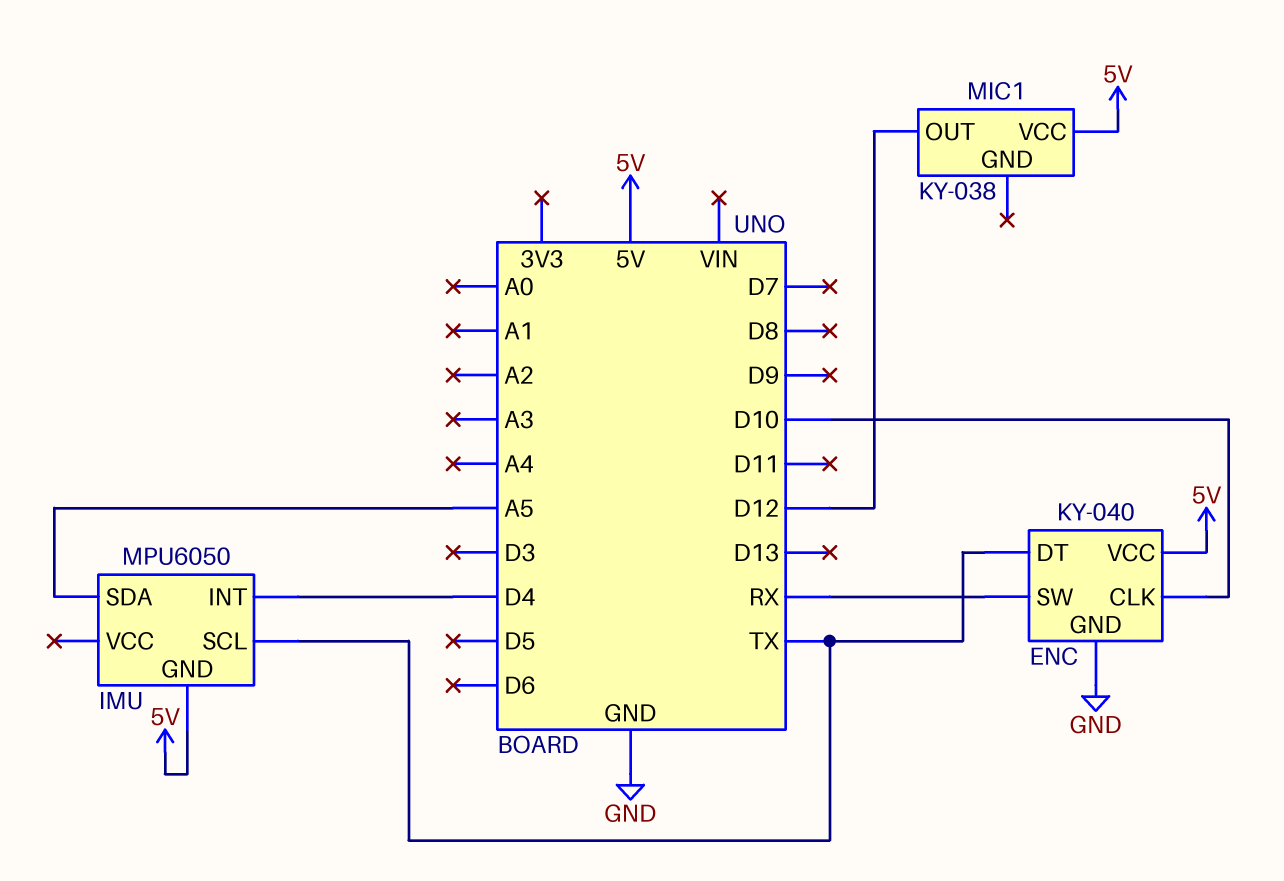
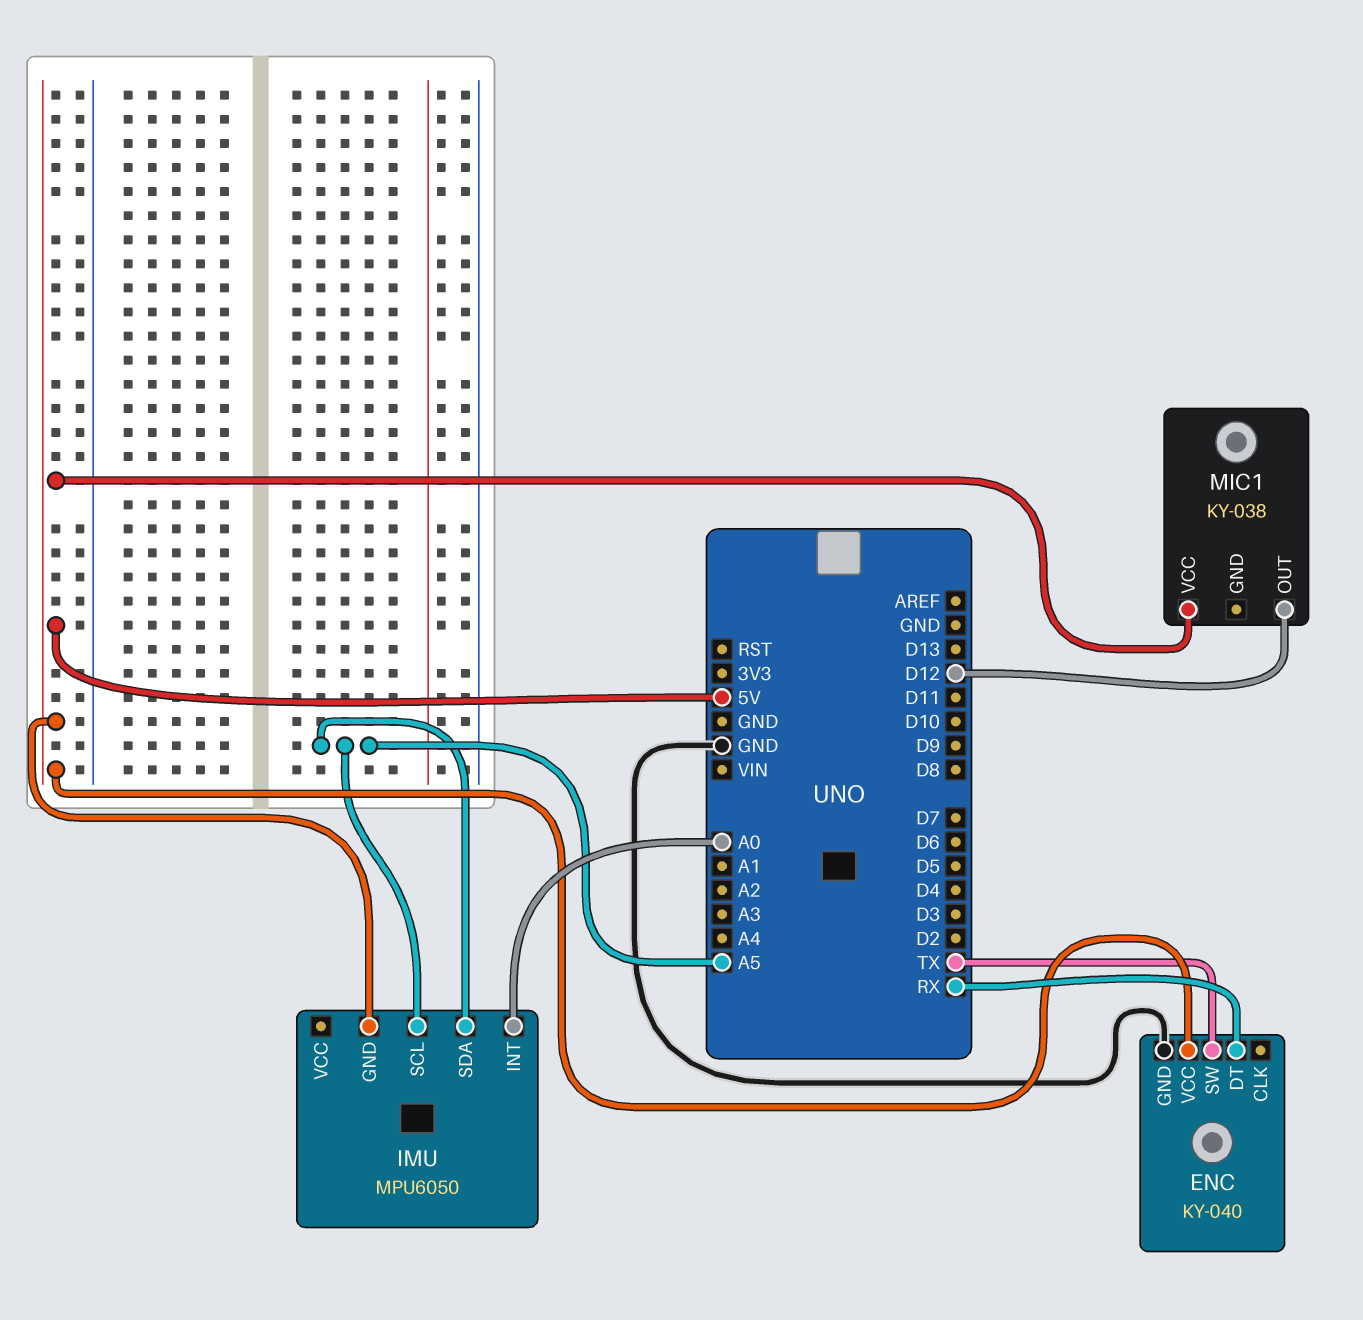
ENC pin CLK: D10 -> none
ENC pin DT: TX -> RX
ENC pin SW: RX -> TX
IMU pin INT: D4 -> A0
IMU pin SCL: TX -> A5

